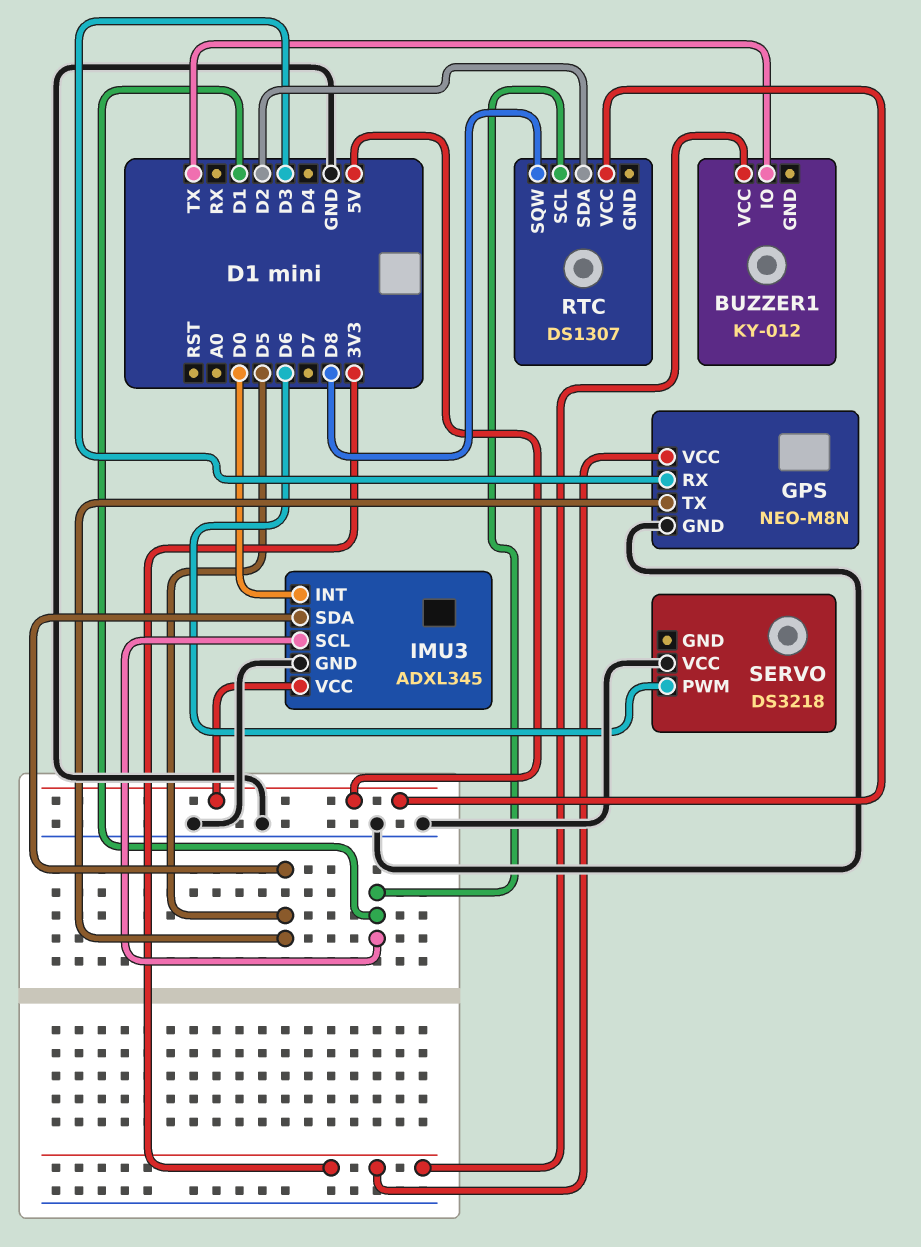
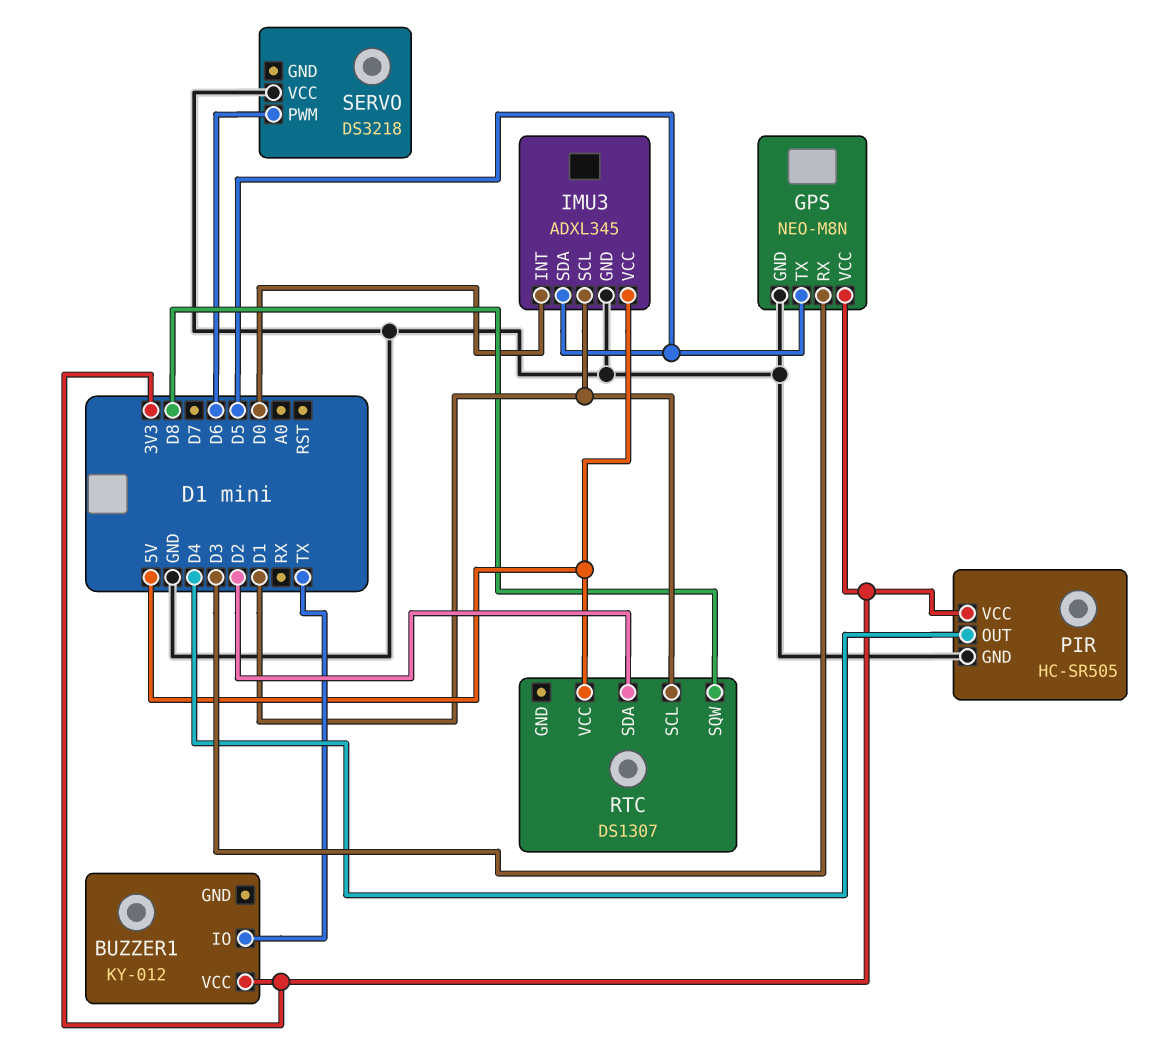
PIR: none -> HC-SR505
PIR pin GND: none -> GND
PIR pin OUT: none -> D4
PIR pin VCC: none -> 3V3

